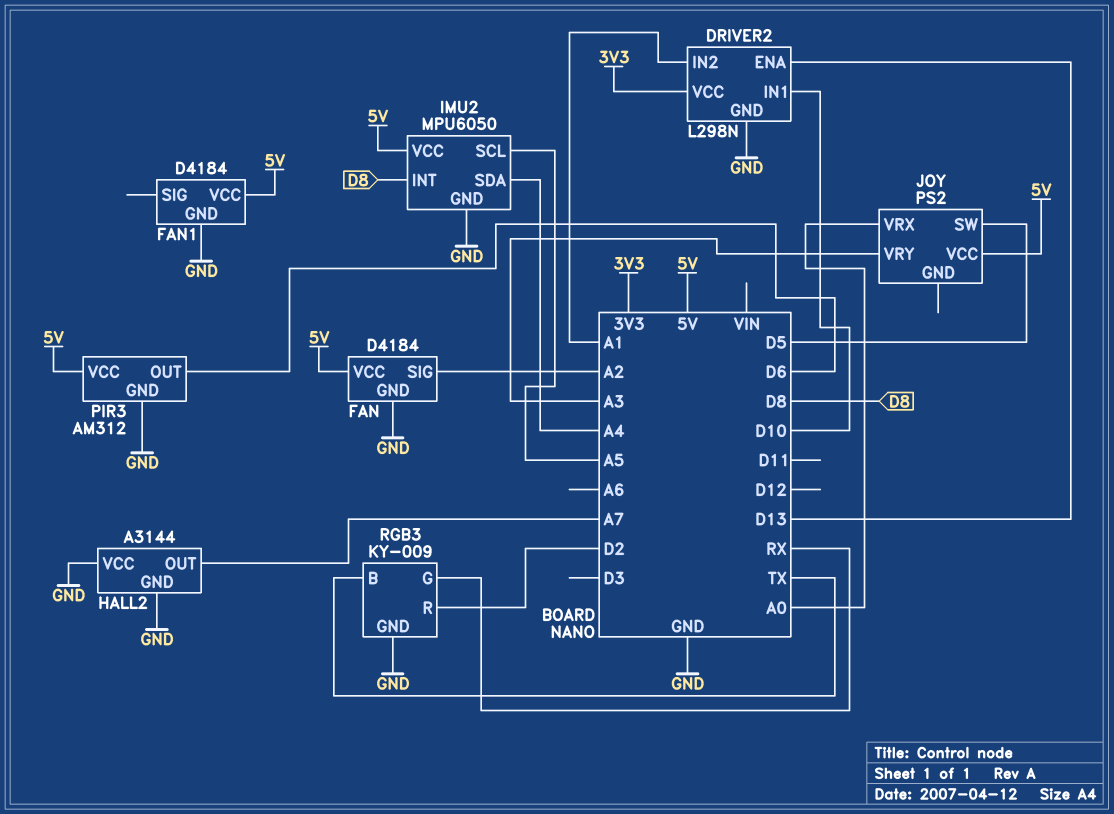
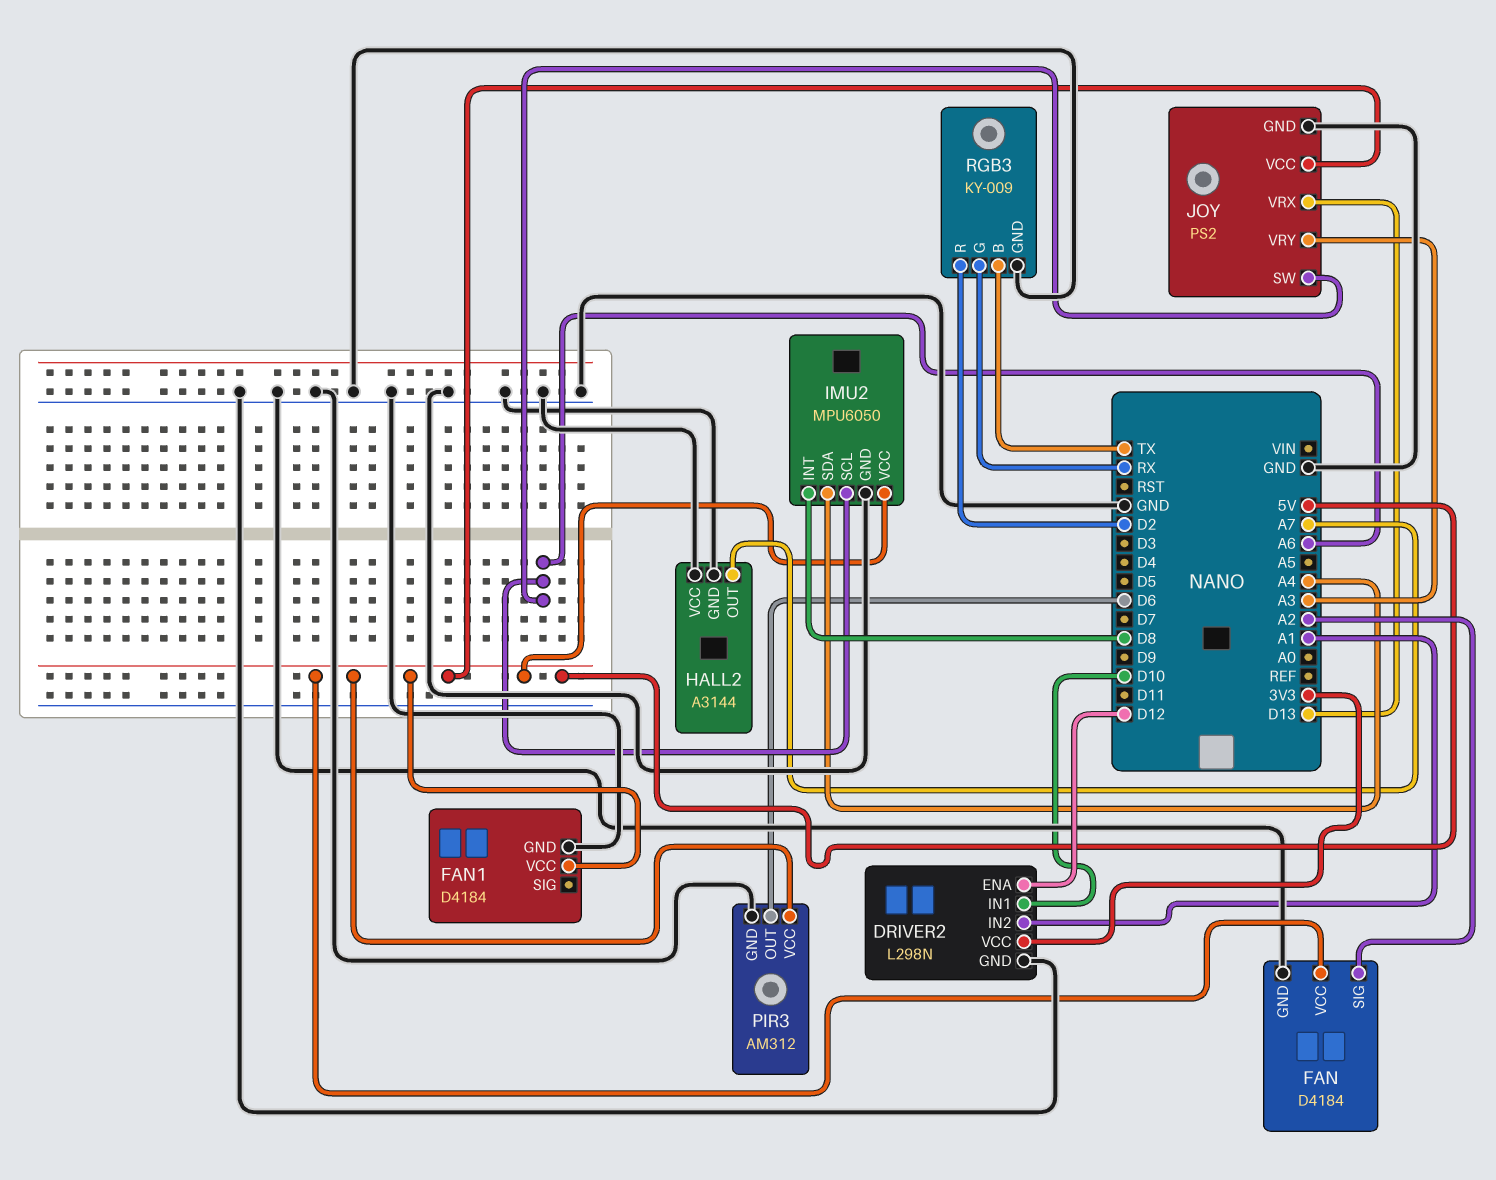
DRIVER2 pin ENA: D13 -> D12
IMU2 pin SCL: A5 -> A6
JOY pin GND: none -> GND
JOY pin SW: D5 -> A6
JOY pin VRX: A0 -> D13

